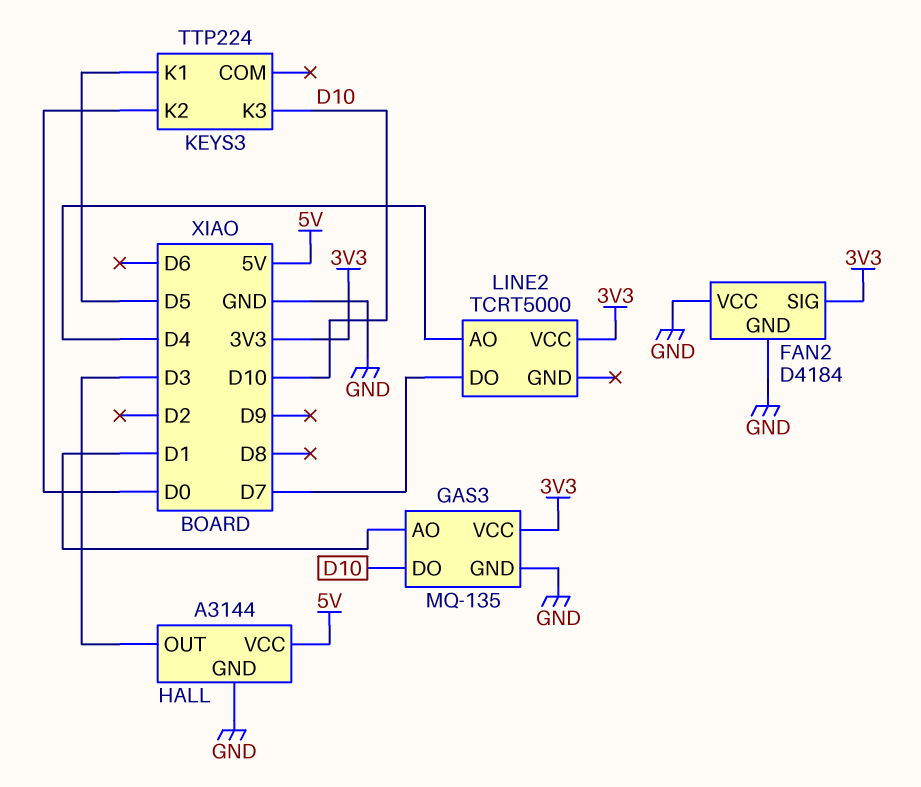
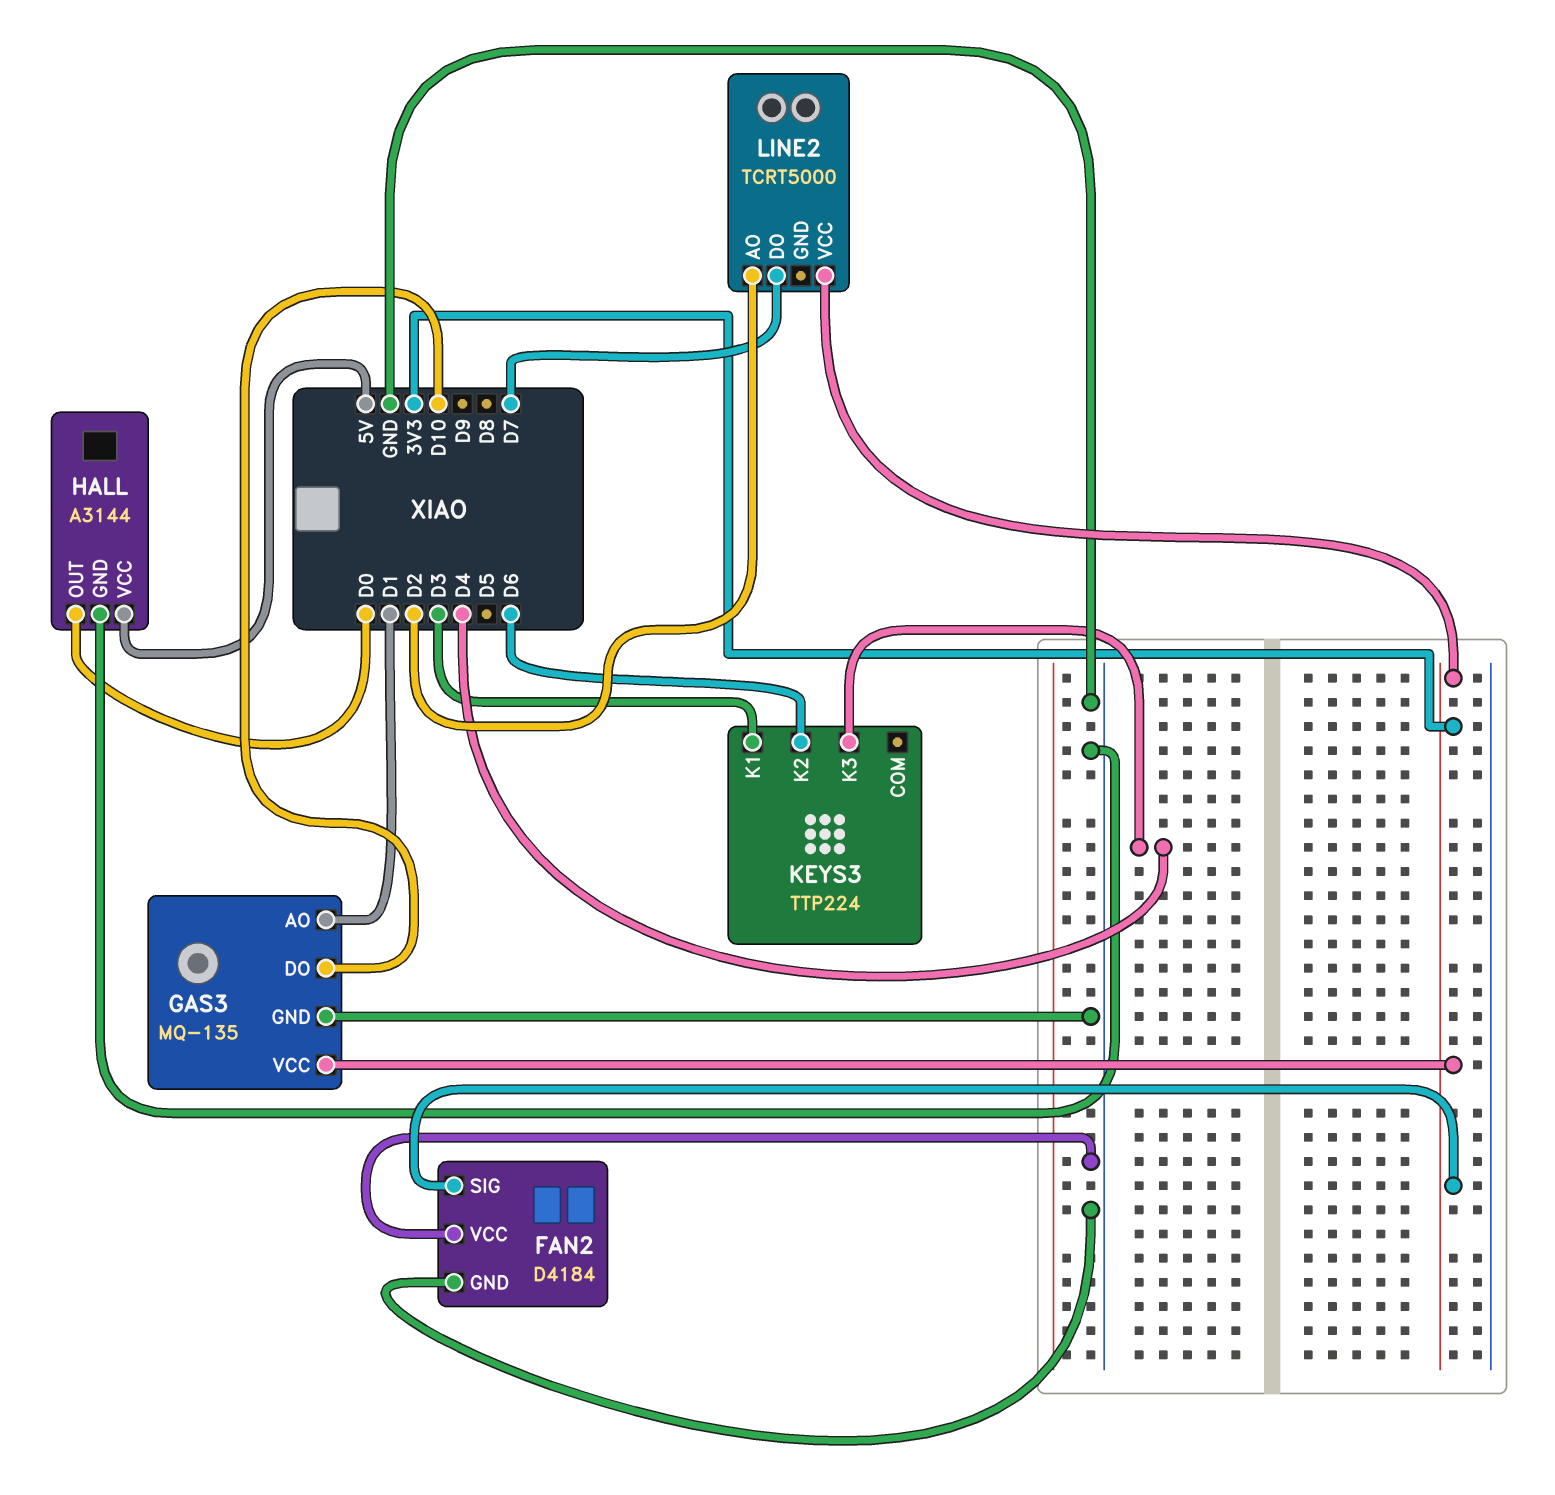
HALL pin OUT: D3 -> D0
KEYS3 pin K1: D5 -> D3
KEYS3 pin K2: D0 -> D6
KEYS3 pin K3: D10 -> D4
LINE2 pin AO: D4 -> D2

